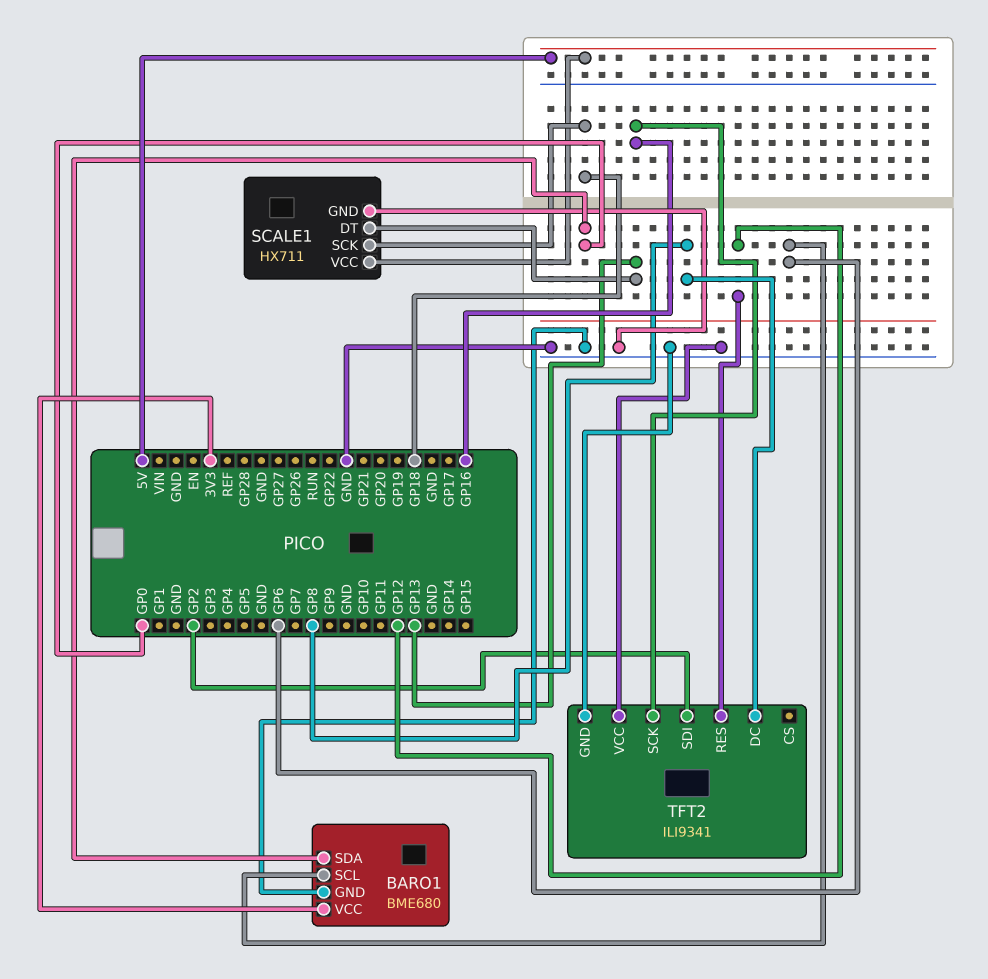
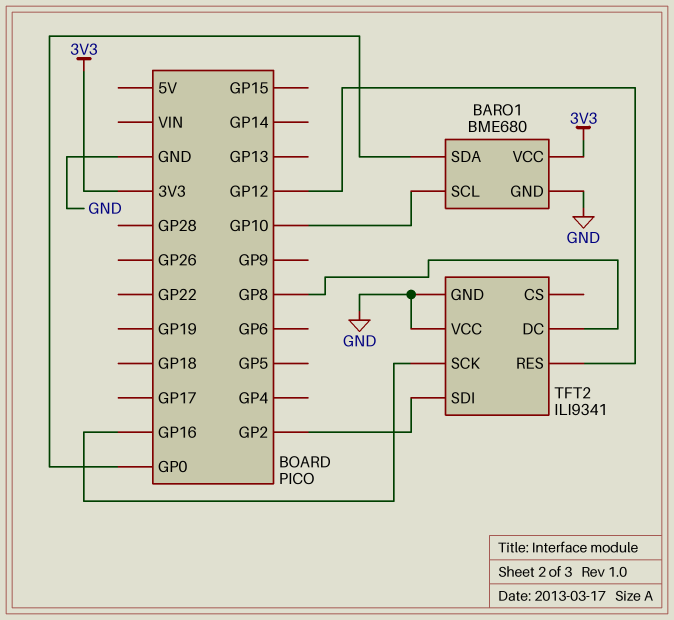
BARO1 pin SCL: GP6 -> GP10
SCALE1: HX711 -> none
SCALE1 pin DT: GP13 -> none
SCALE1 pin GND: GND -> none
SCALE1 pin SCK: GP18 -> none
SCALE1 pin VCC: 5V -> none

